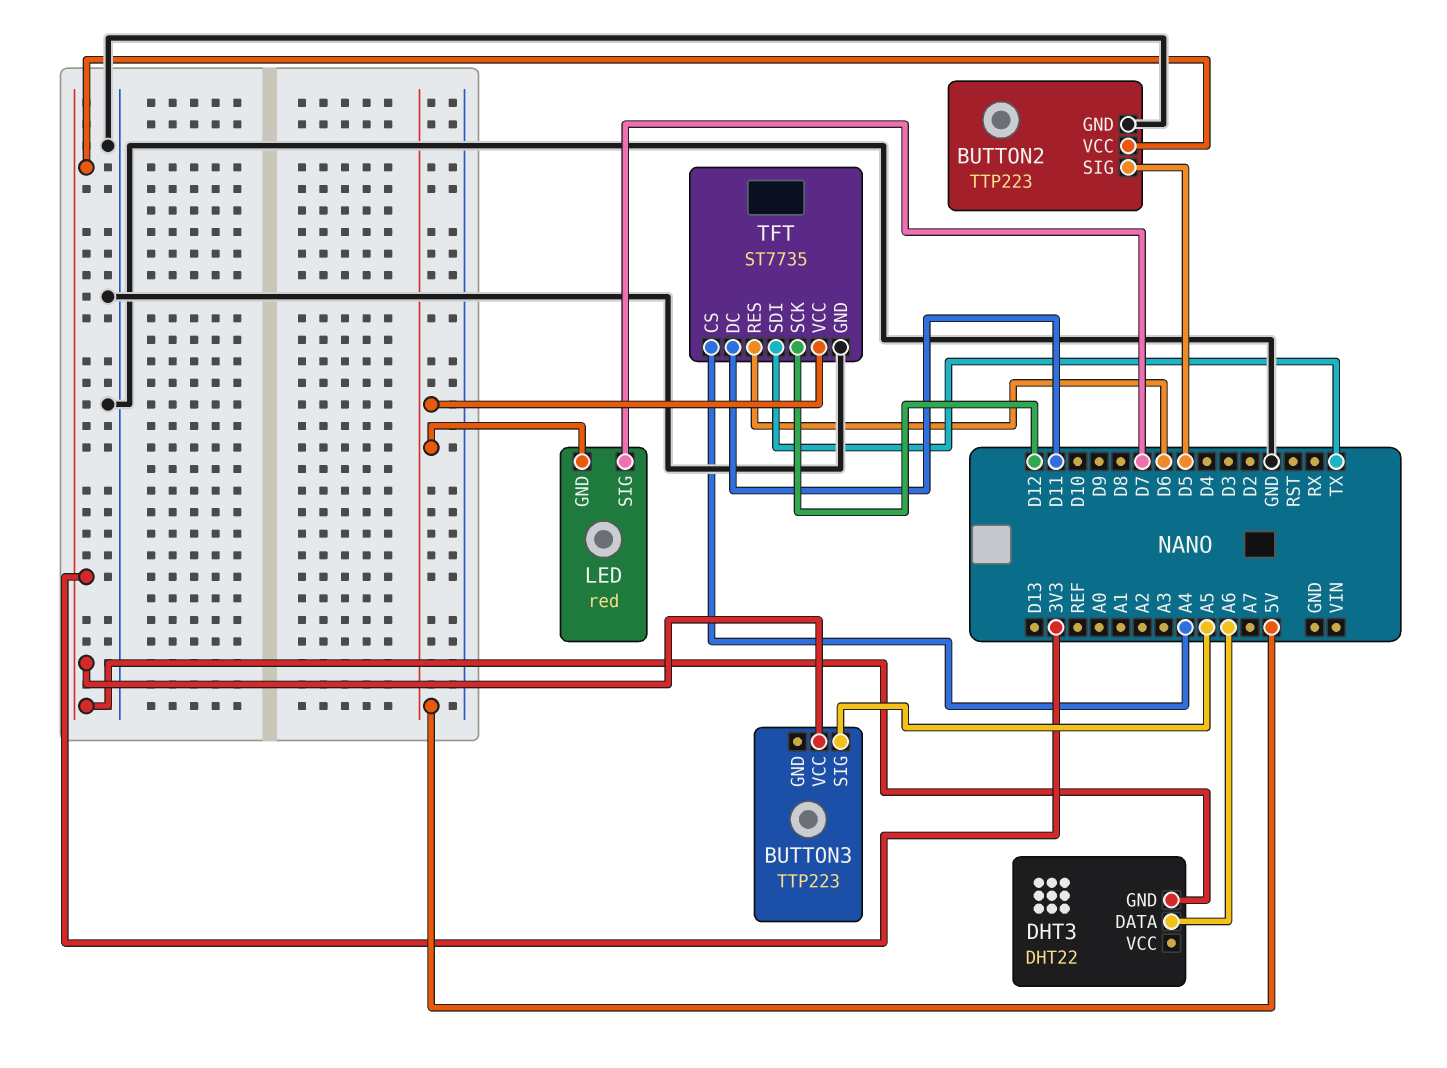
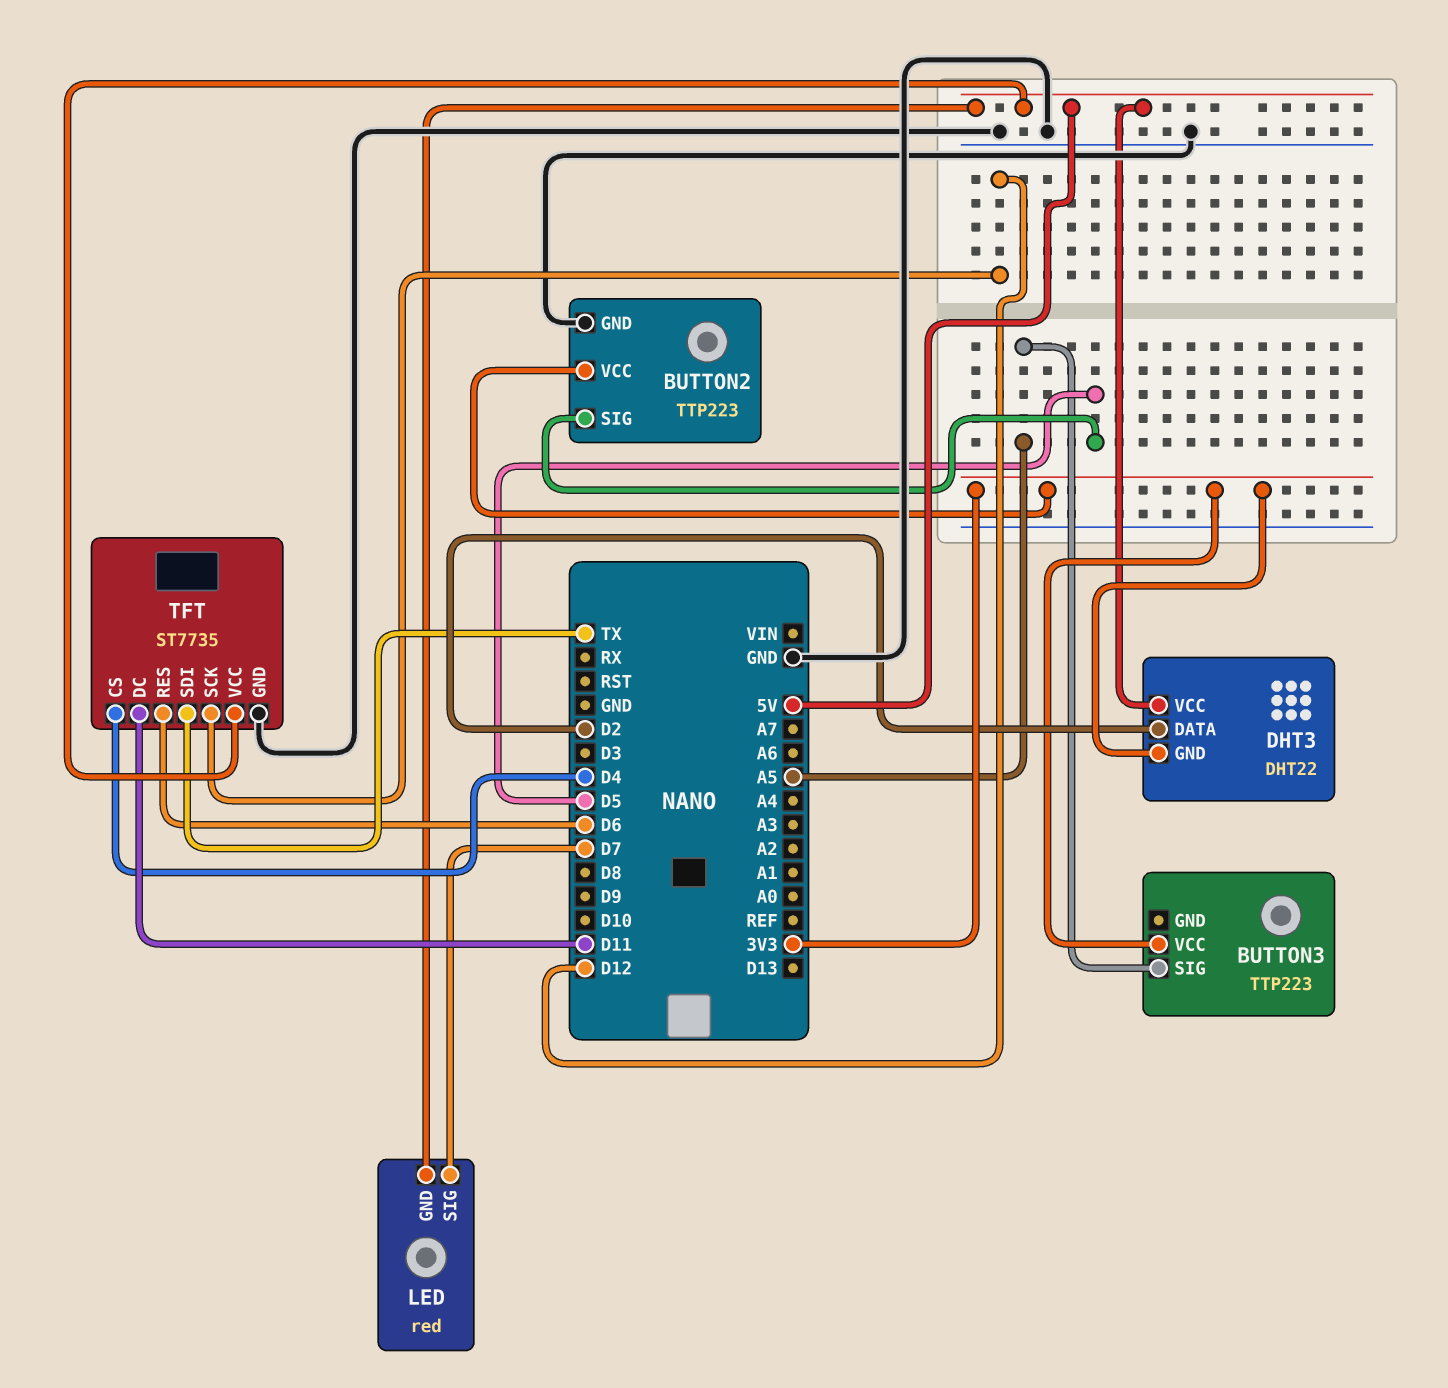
DHT3 pin DATA: A6 -> D2
DHT3 pin VCC: none -> 5V
TFT pin CS: A4 -> D4

